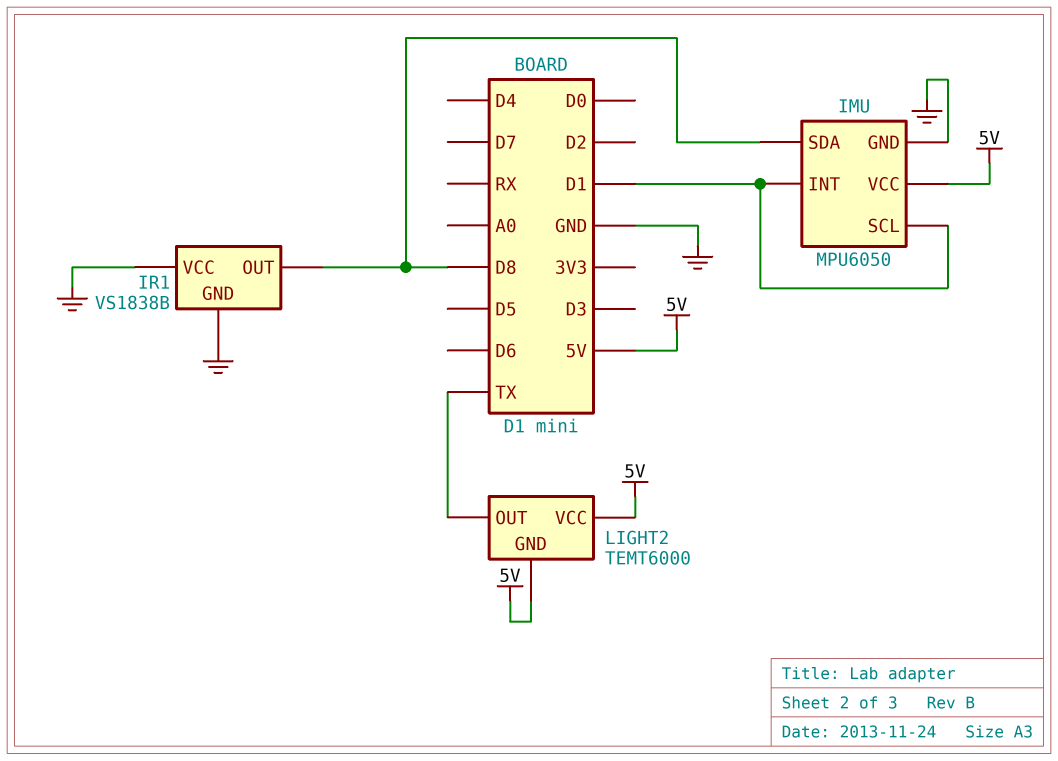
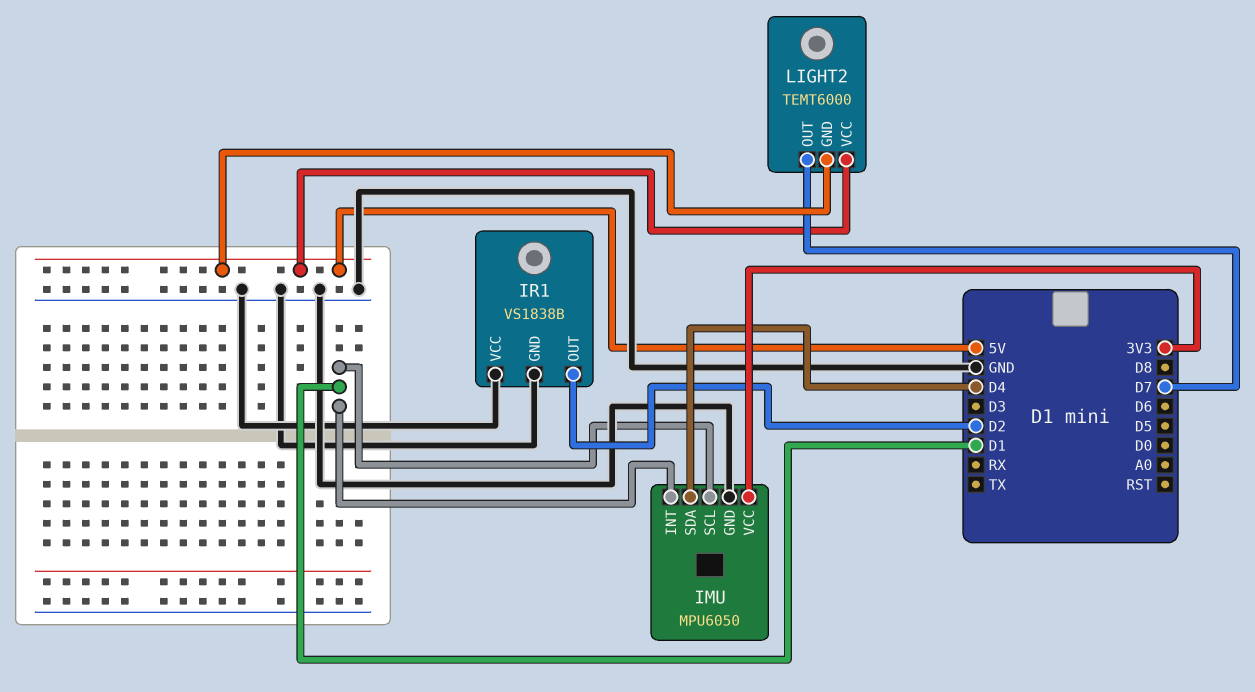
IMU pin SDA: D8 -> D4
IMU pin VCC: 5V -> 3V3
IR1 pin OUT: D8 -> D2
LIGHT2 pin OUT: TX -> D7

